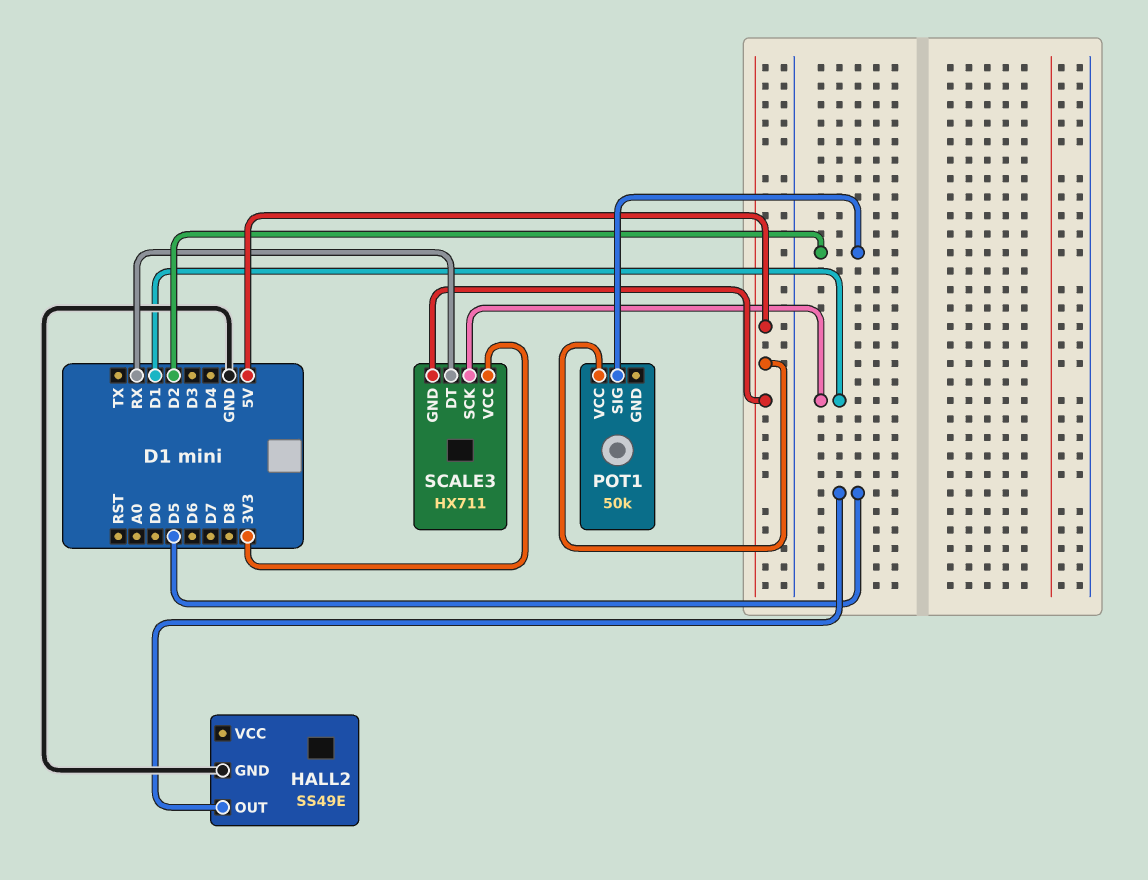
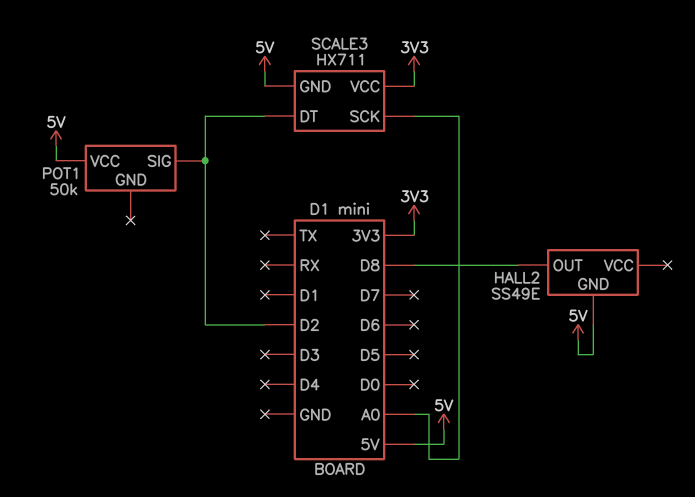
HALL2 pin GND: GND -> 5V
HALL2 pin OUT: D5 -> D8
SCALE3 pin DT: RX -> D2
SCALE3 pin SCK: D1 -> A0

